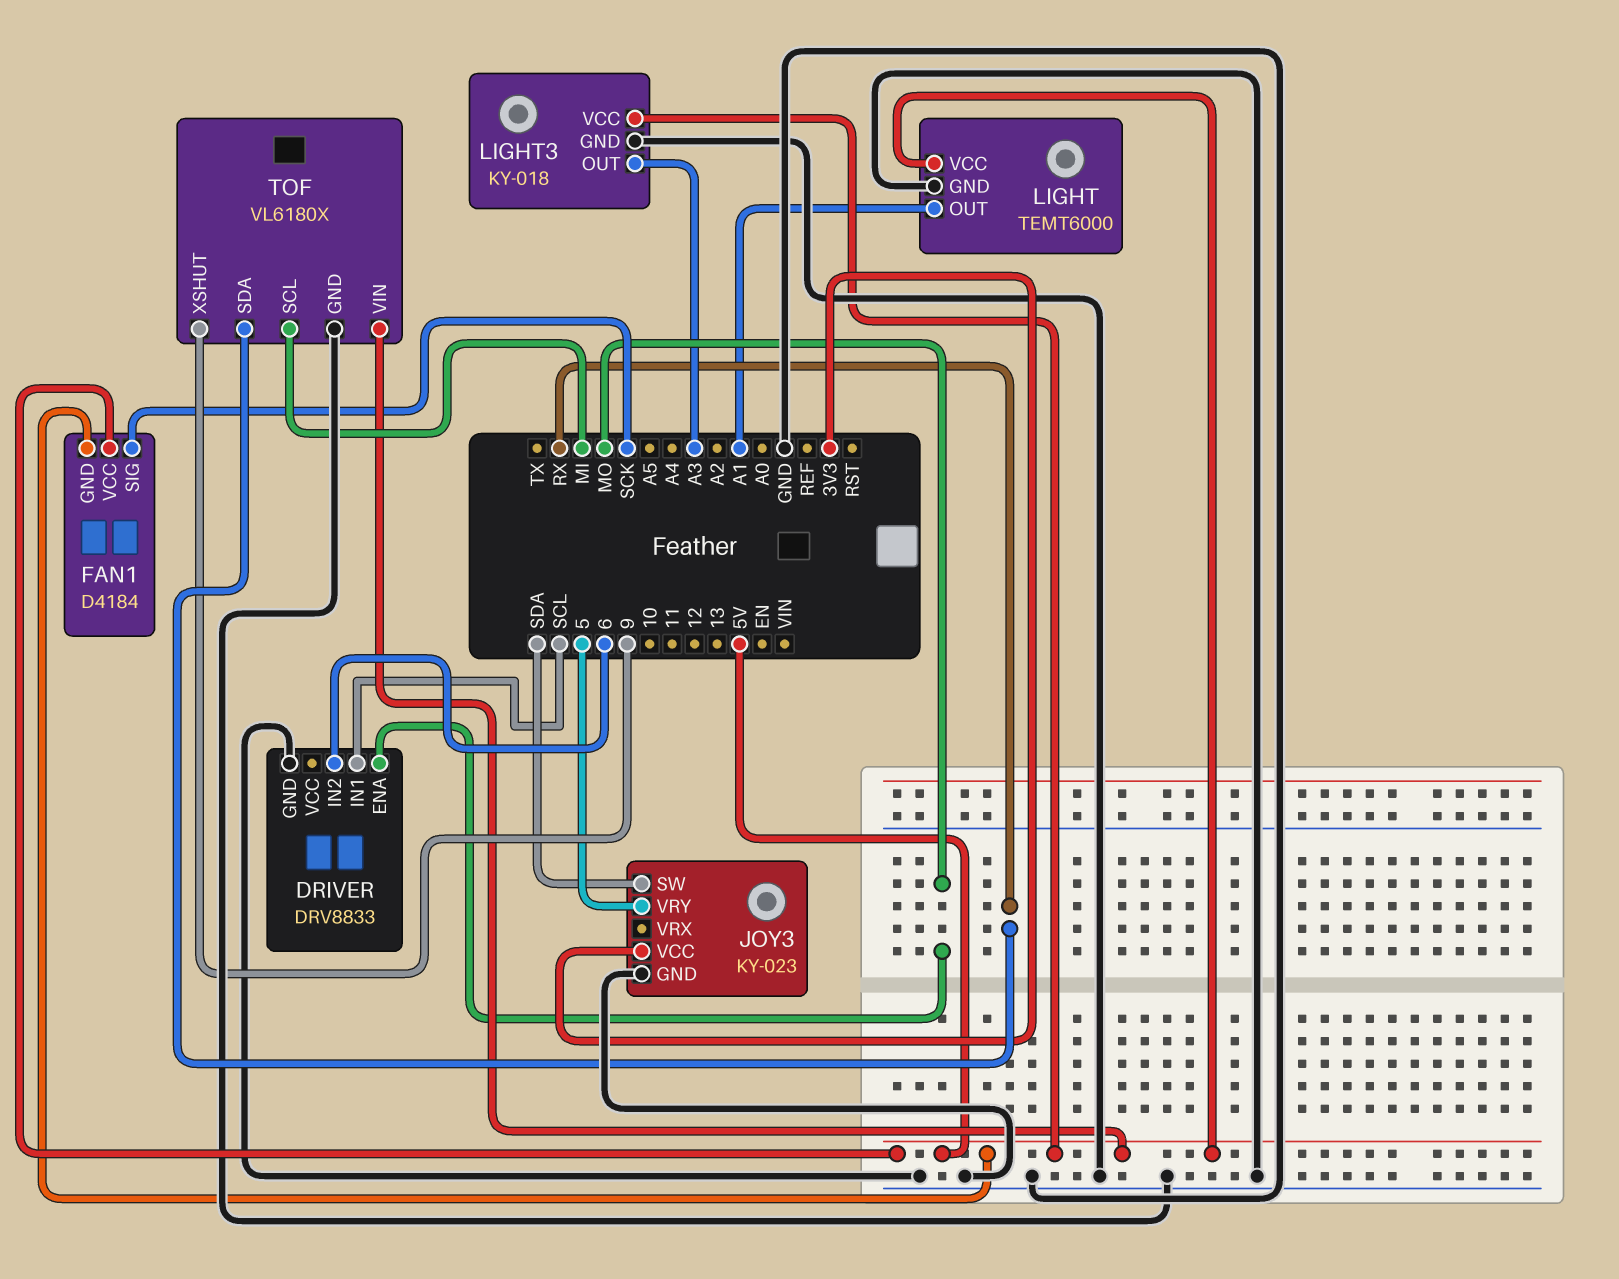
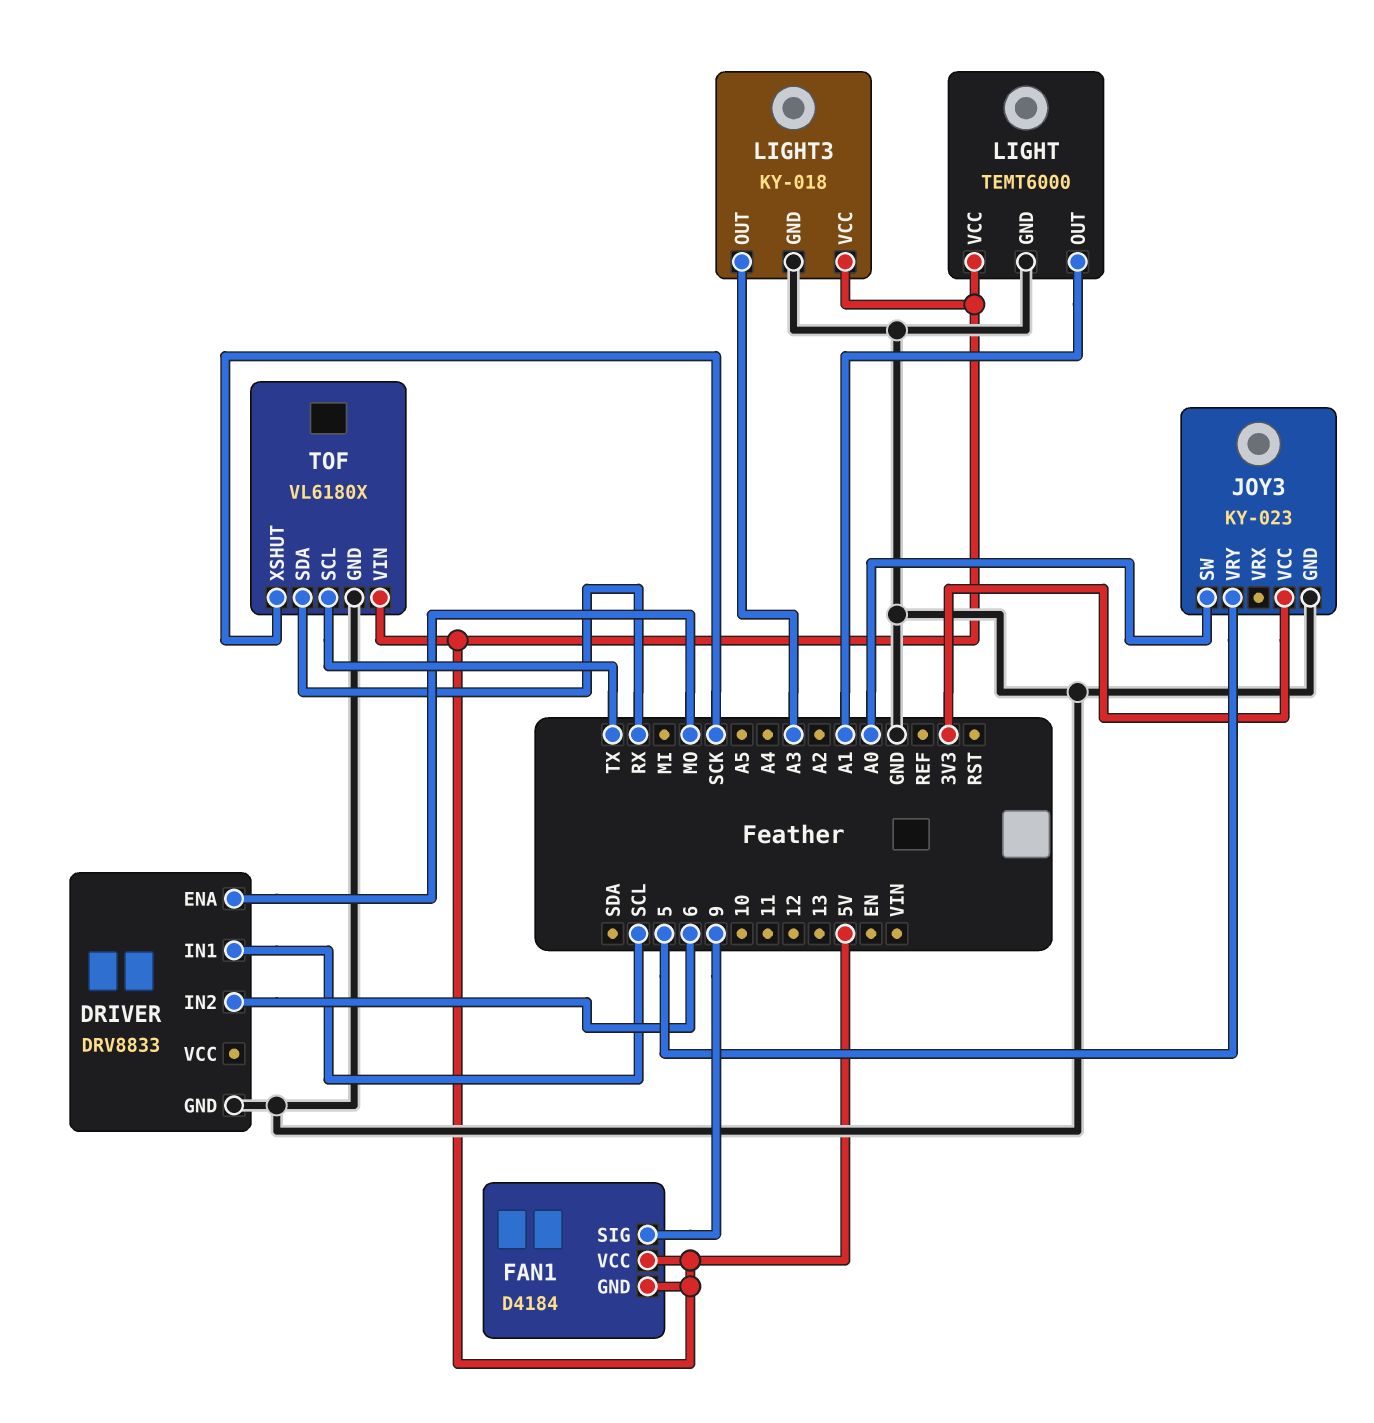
FAN1 pin SIG: SCK -> 9
JOY3 pin SW: SDA -> A0
TOF pin SCL: MI -> TX
TOF pin XSHUT: 9 -> SCK

